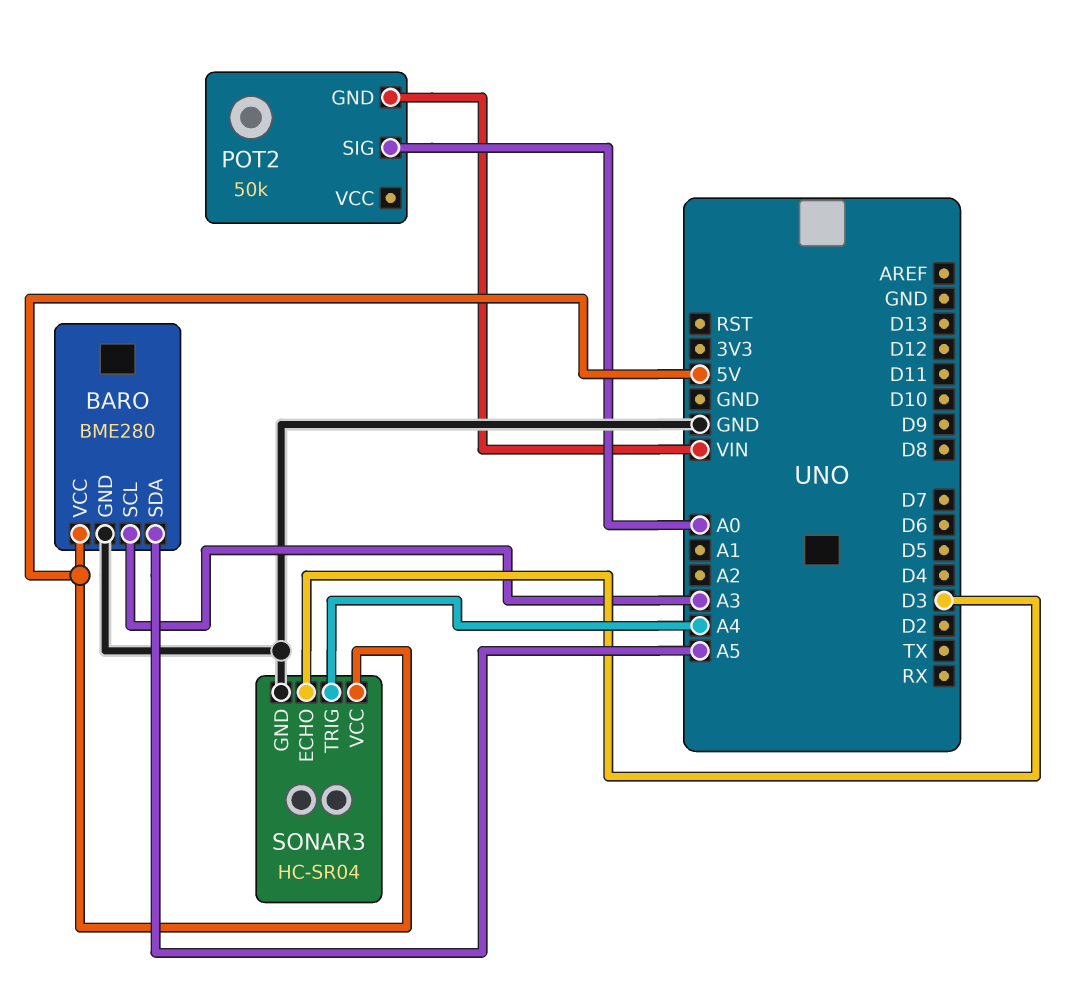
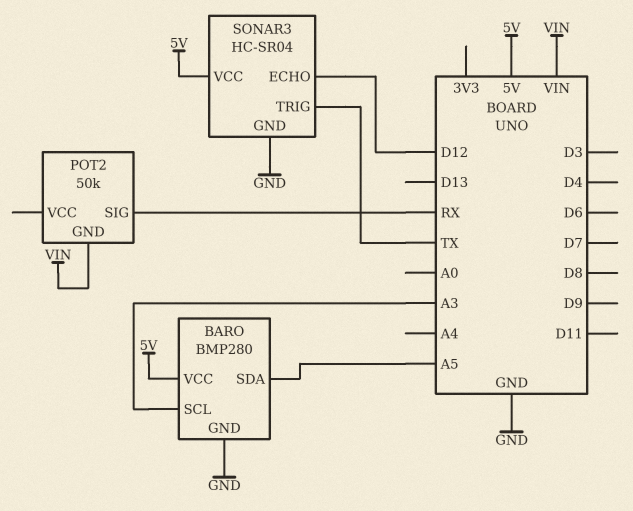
BARO: BME280 -> BMP280
POT2 pin SIG: A0 -> RX
SONAR3 pin ECHO: D3 -> D12
SONAR3 pin TRIG: A4 -> TX

